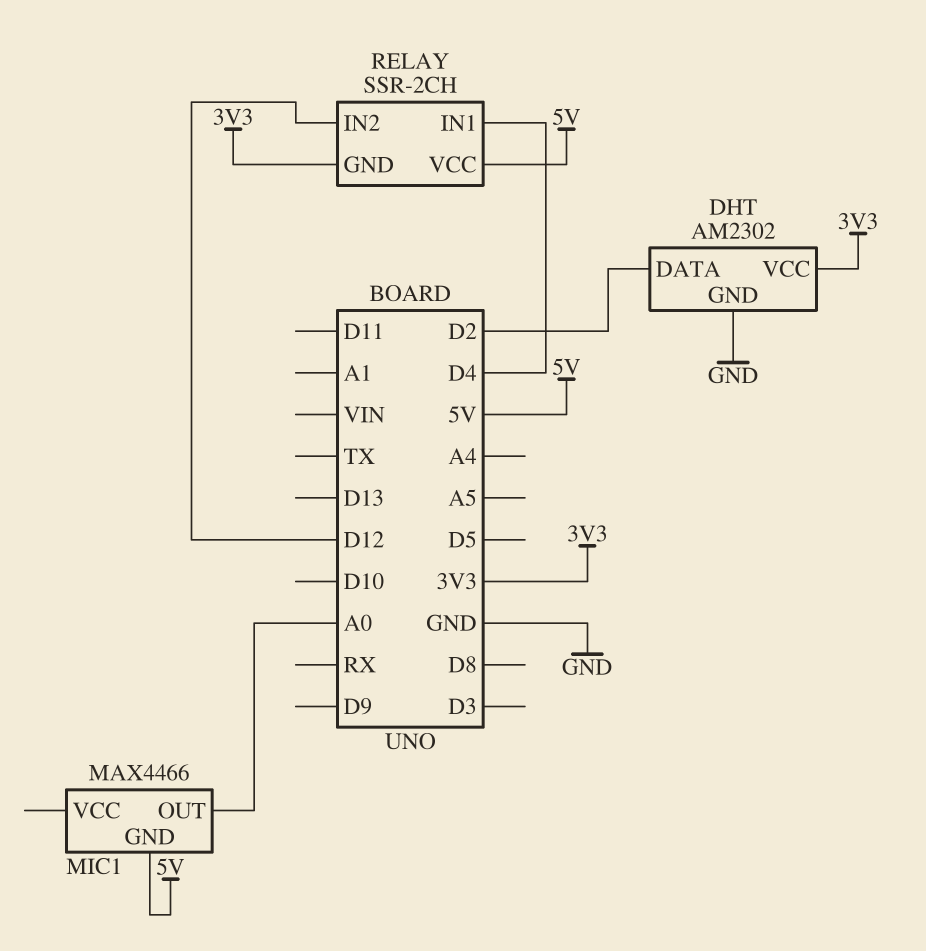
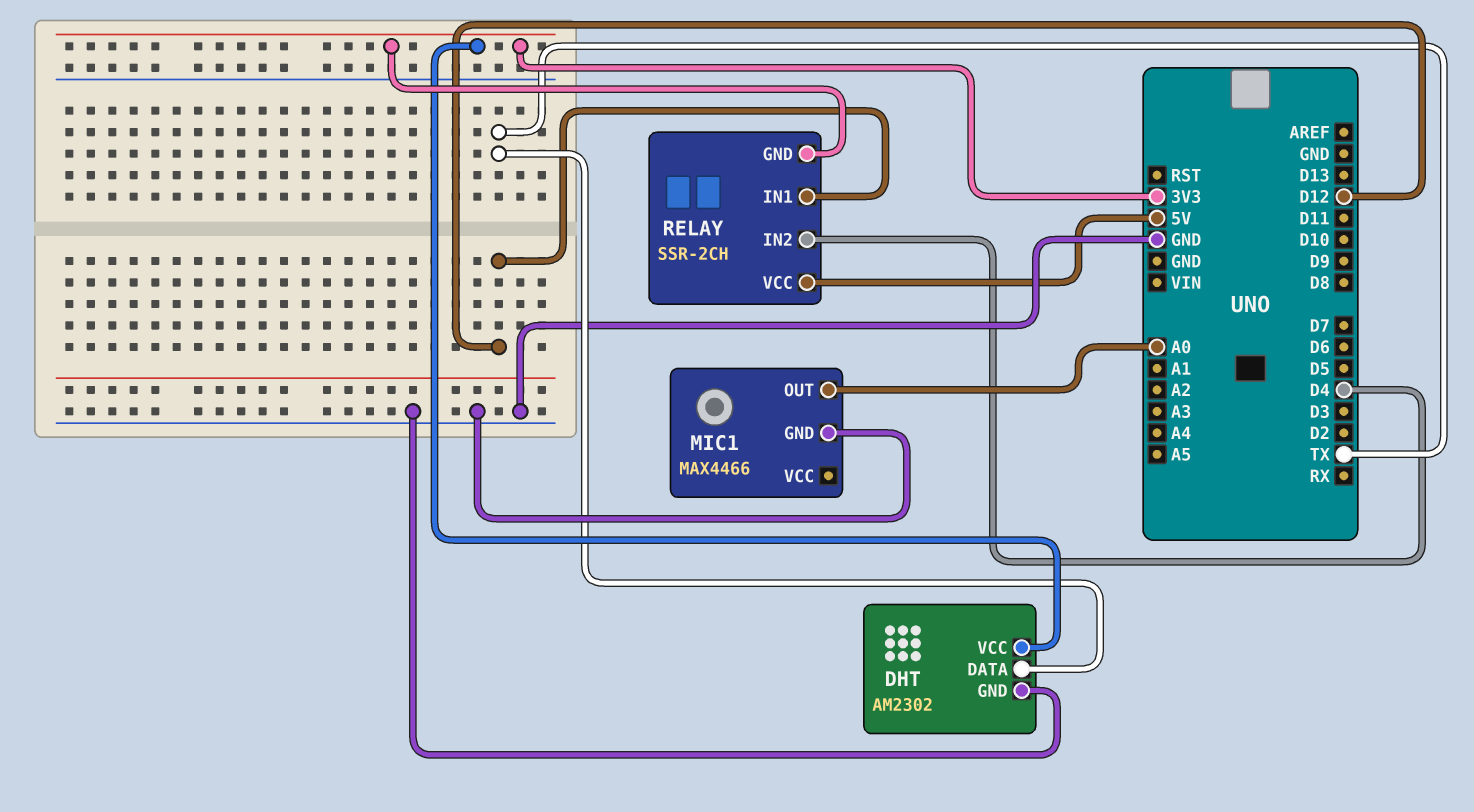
DHT pin DATA: D2 -> TX
MIC1 pin GND: 5V -> GND
RELAY pin IN1: D4 -> D12
RELAY pin IN2: D12 -> D4

